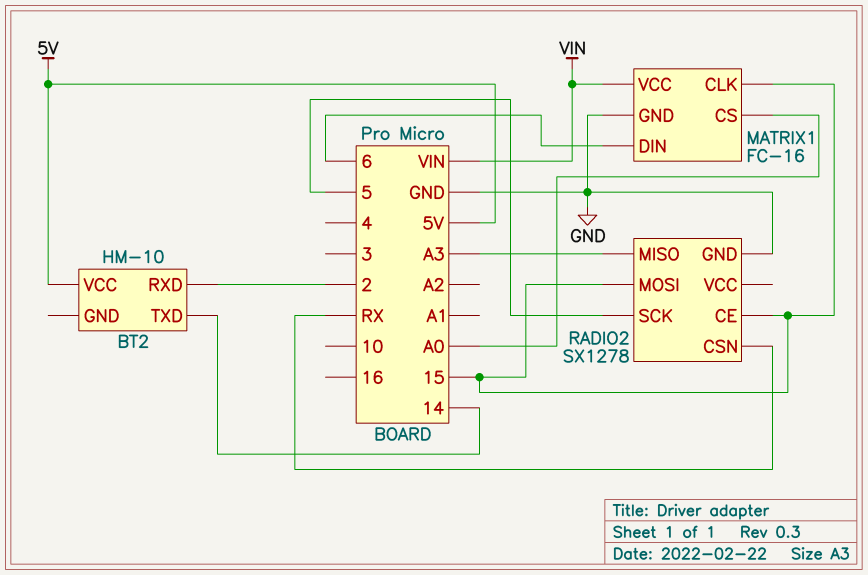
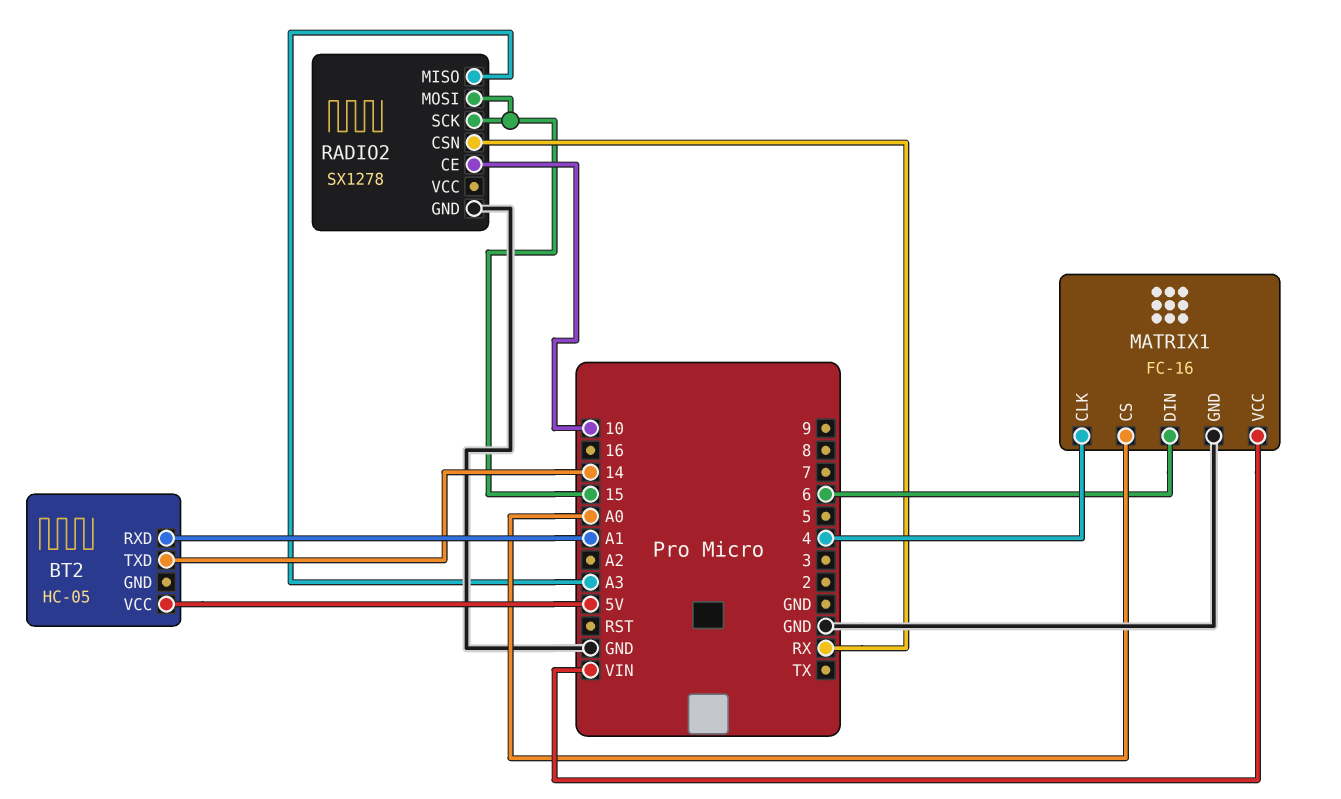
BT2: HM-10 -> HC-05
BT2 pin RXD: 2 -> A1
MATRIX1 pin CLK: 15 -> 4
RADIO2 pin CE: 15 -> 10
RADIO2 pin SCK: 5 -> 15

